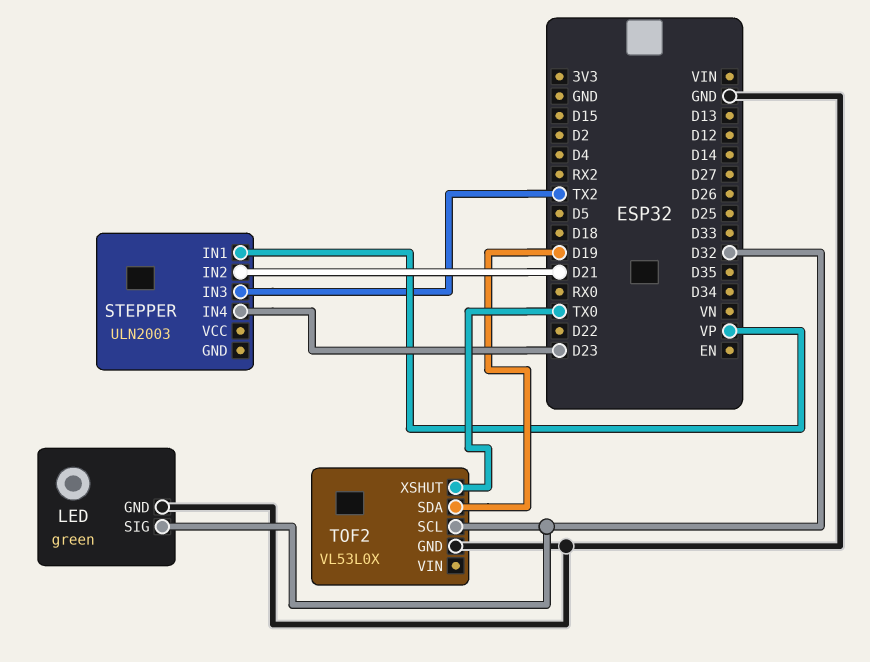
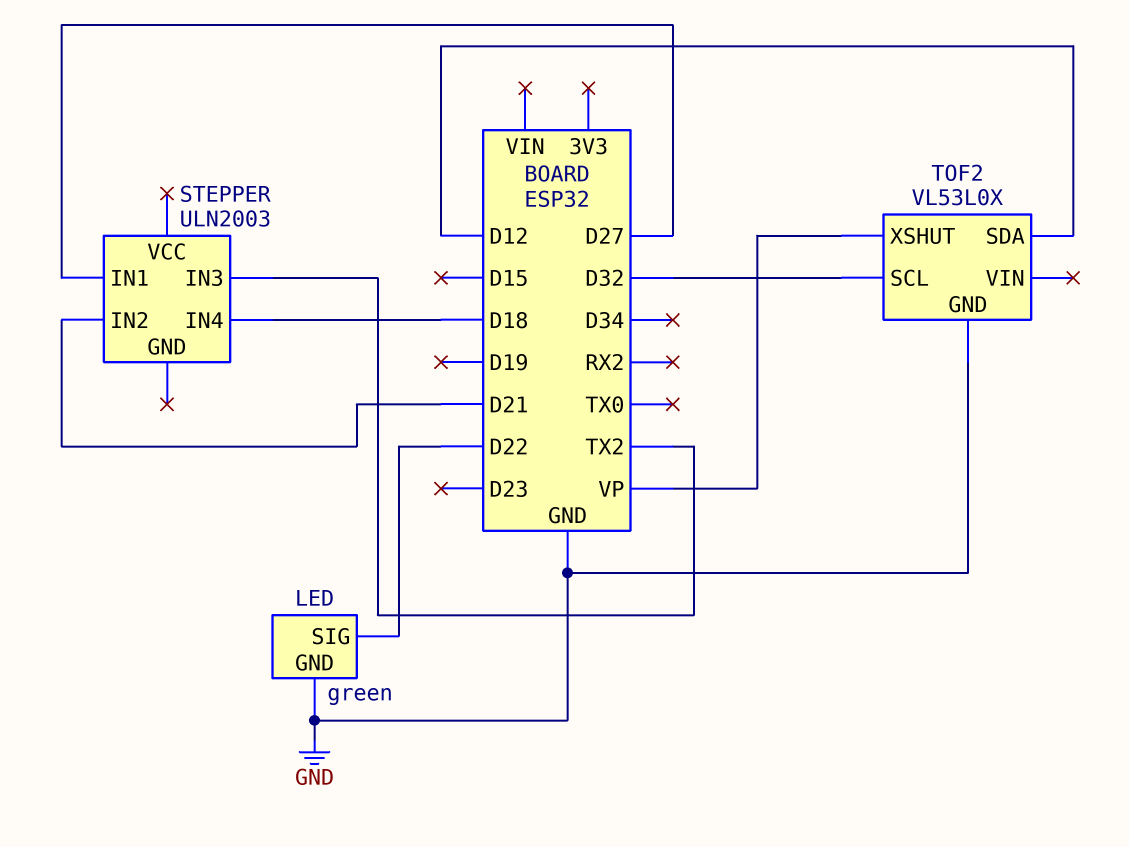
LED pin SIG: D32 -> D22
STEPPER pin IN1: VP -> D27
STEPPER pin IN4: D23 -> D18
TOF2 pin SDA: D19 -> D12
TOF2 pin XSHUT: TX0 -> VP

